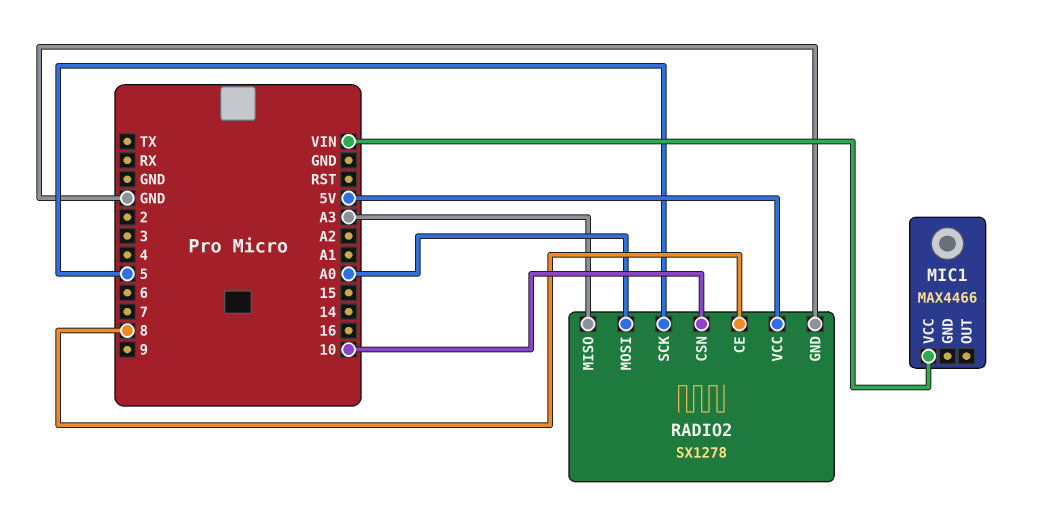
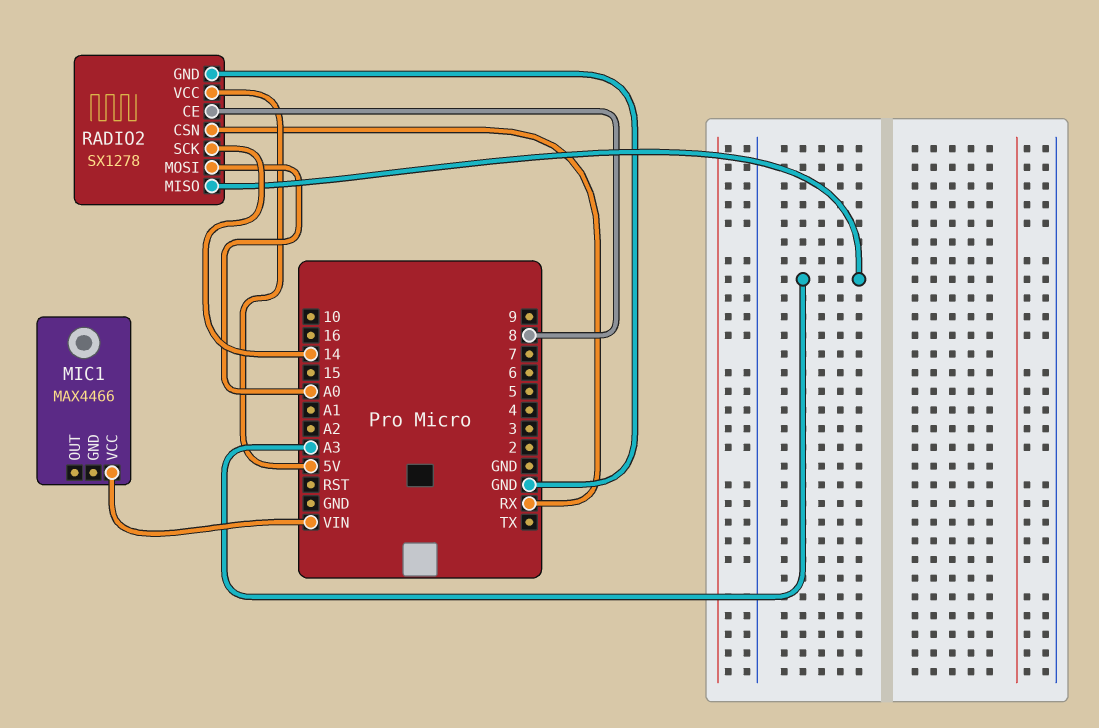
RADIO2 pin CSN: 10 -> RX
RADIO2 pin SCK: 5 -> 14

